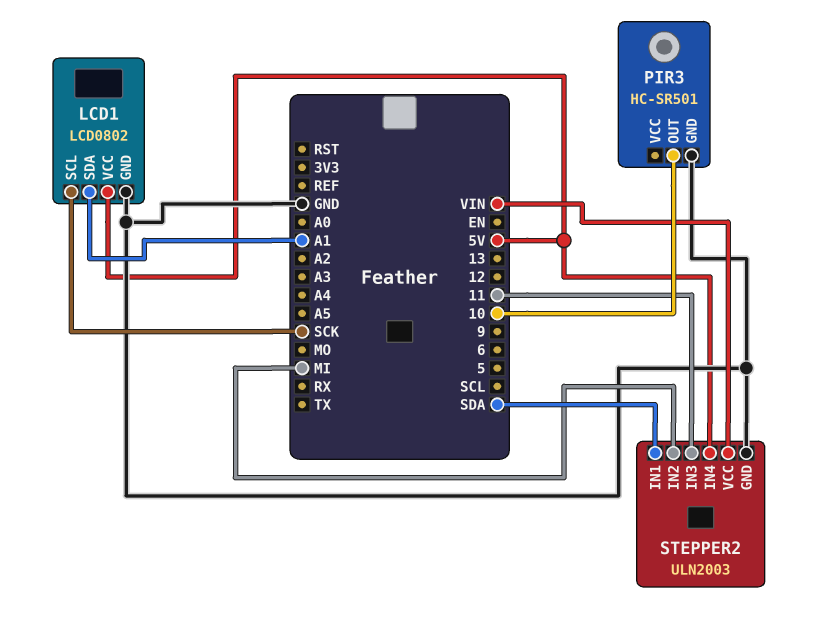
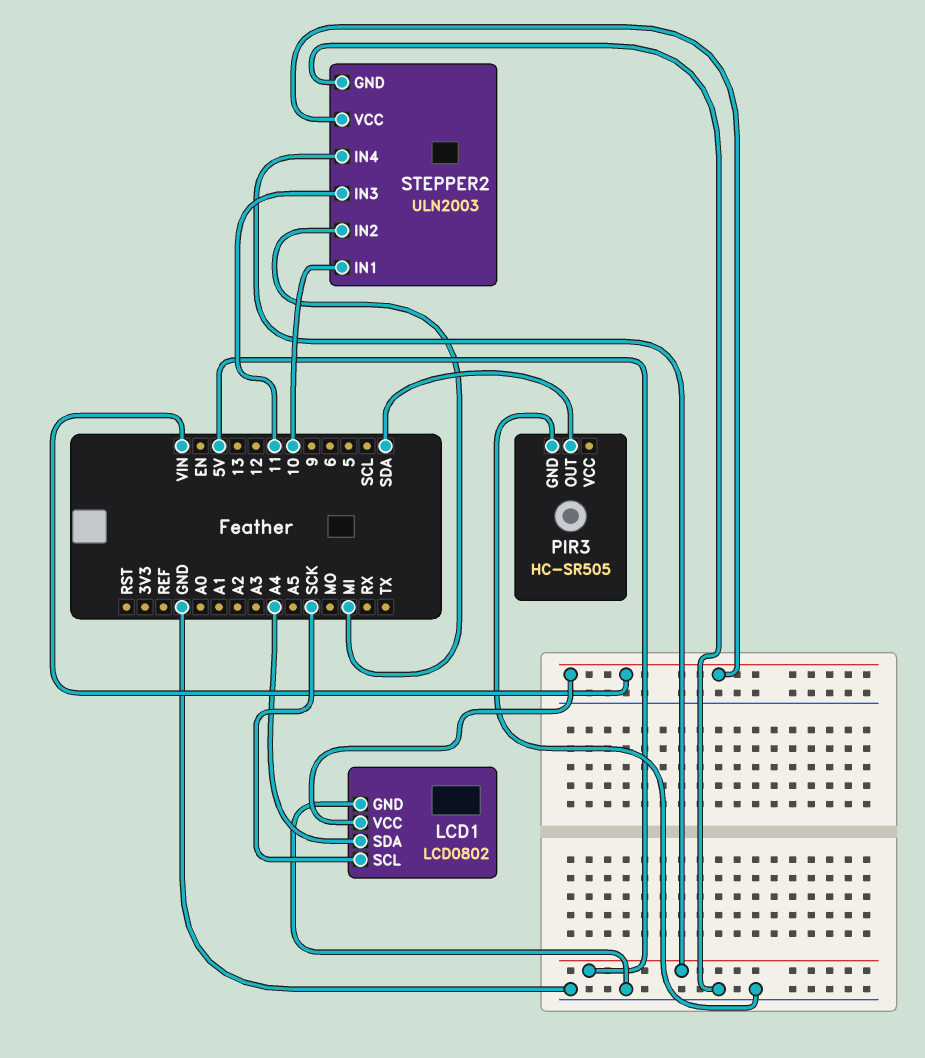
LCD1 pin SDA: A1 -> A4
LCD1 pin VCC: 5V -> VIN
PIR3: HC-SR501 -> HC-SR505
PIR3 pin OUT: 10 -> SDA
STEPPER2 pin IN1: SDA -> 10

